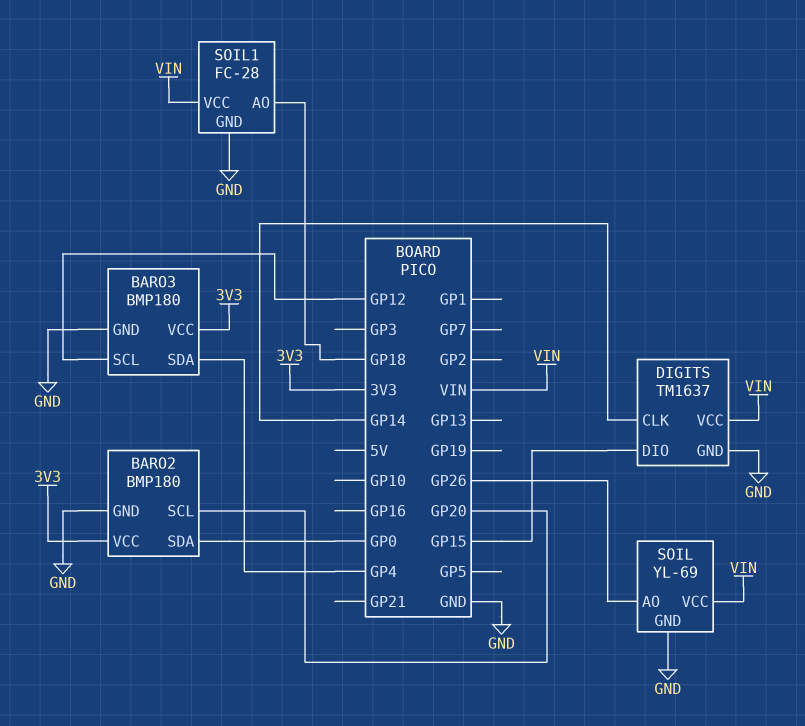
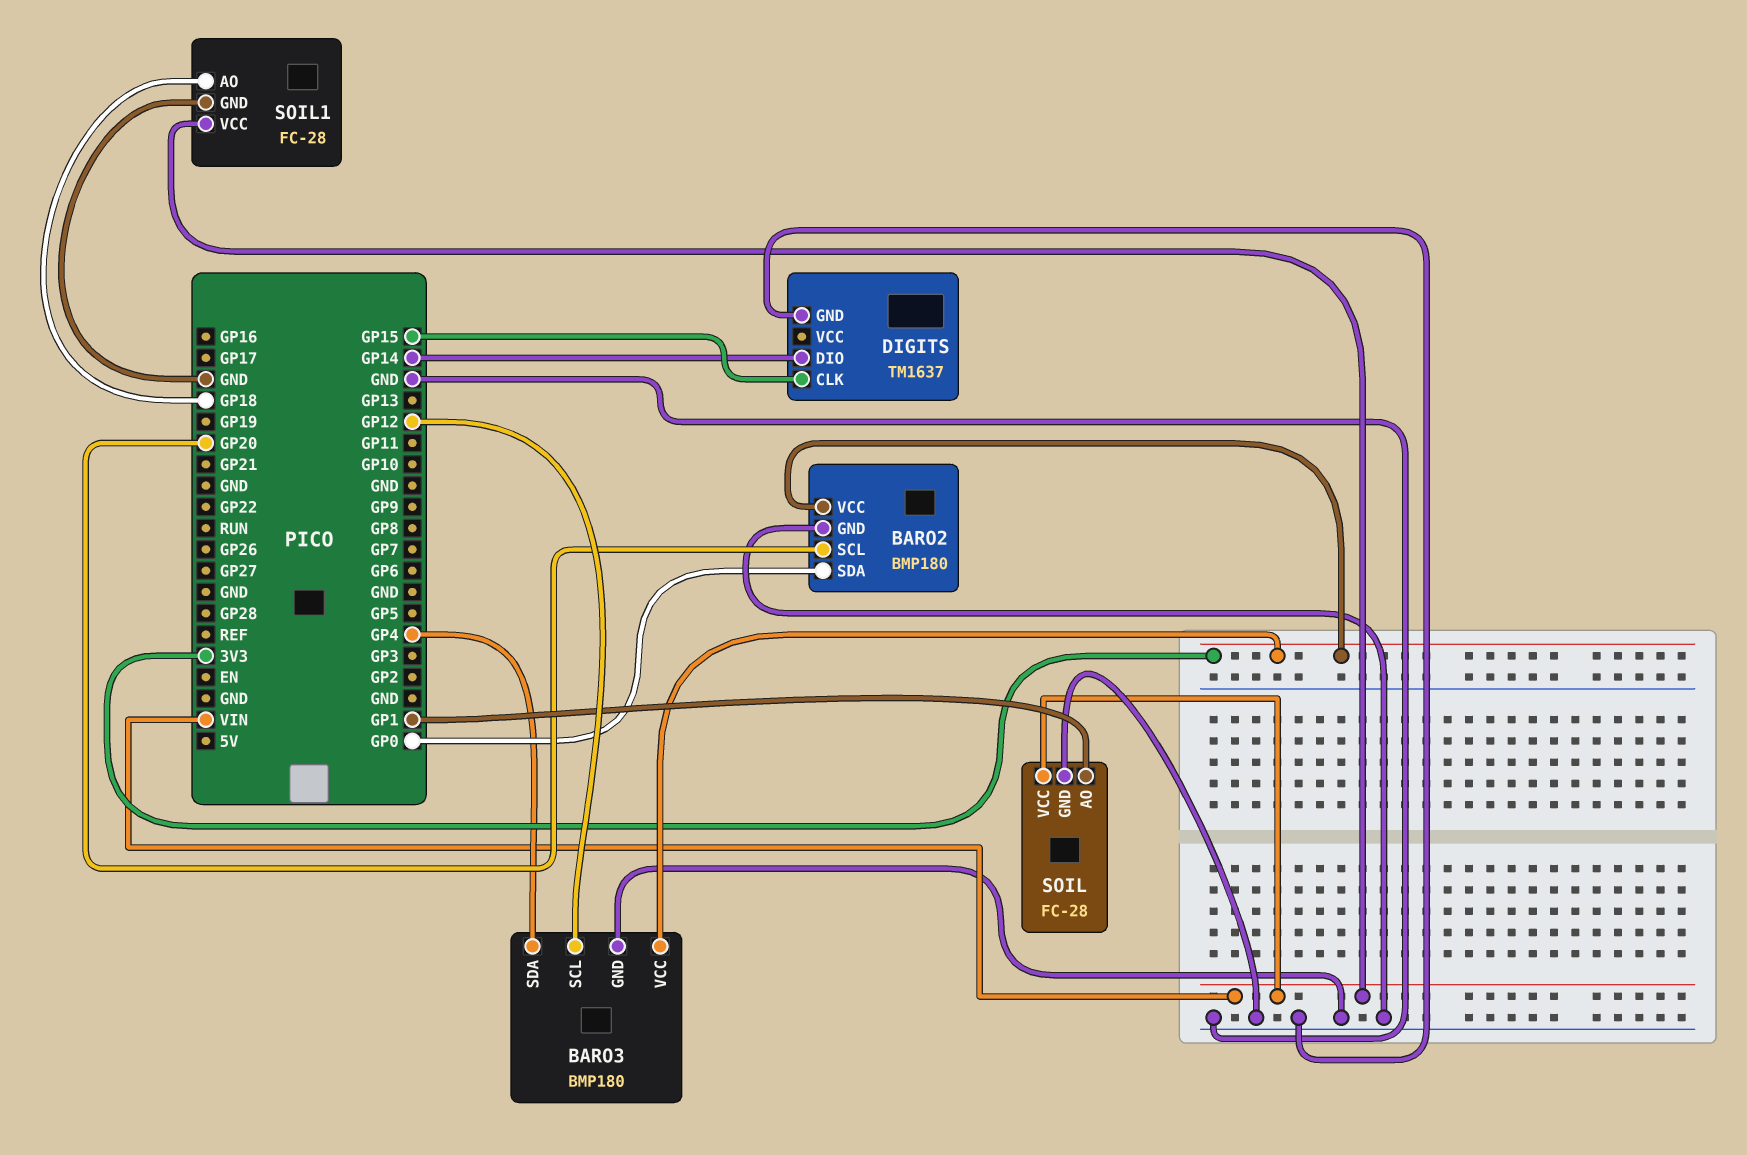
DIGITS pin CLK: GP14 -> GP15
DIGITS pin DIO: GP15 -> GP14
DIGITS pin VCC: VIN -> none
SOIL: YL-69 -> FC-28
SOIL pin AO: GP26 -> GP1

